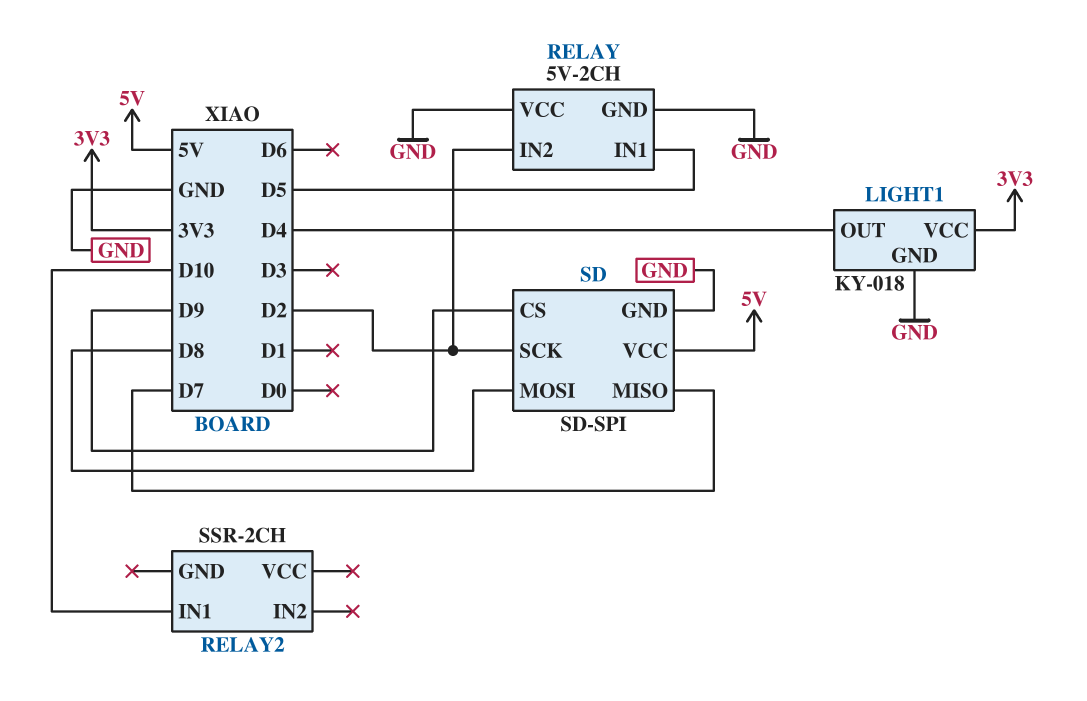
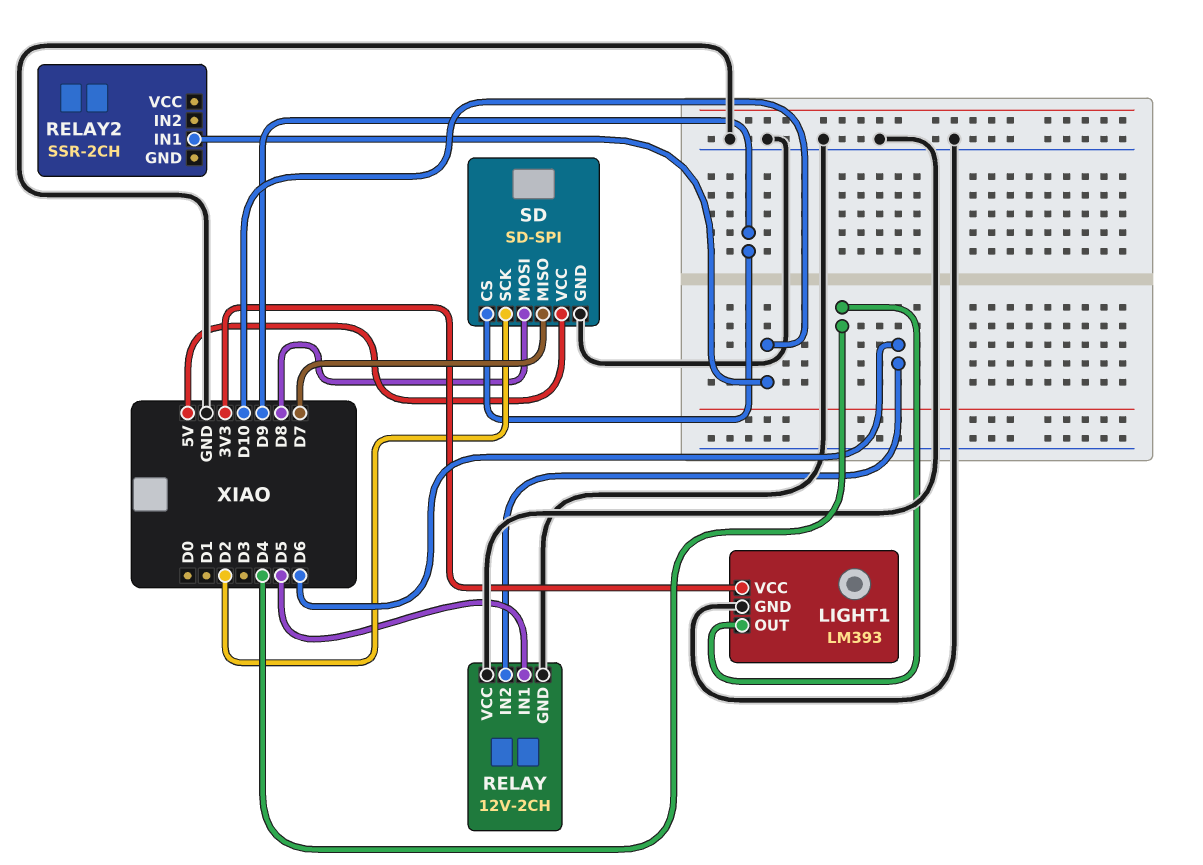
LIGHT1: KY-018 -> LM393
RELAY: 5V-2CH -> 12V-2CH
RELAY pin IN2: D2 -> D6

